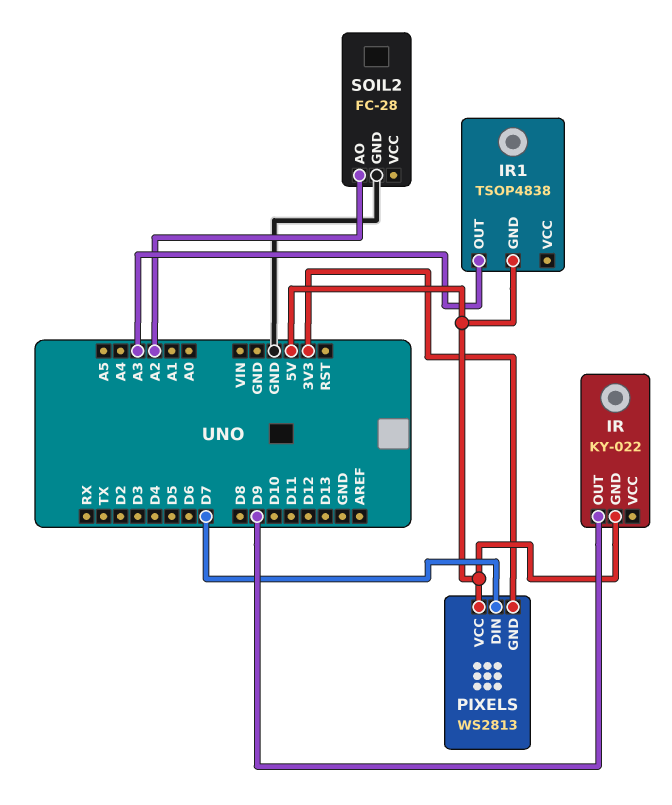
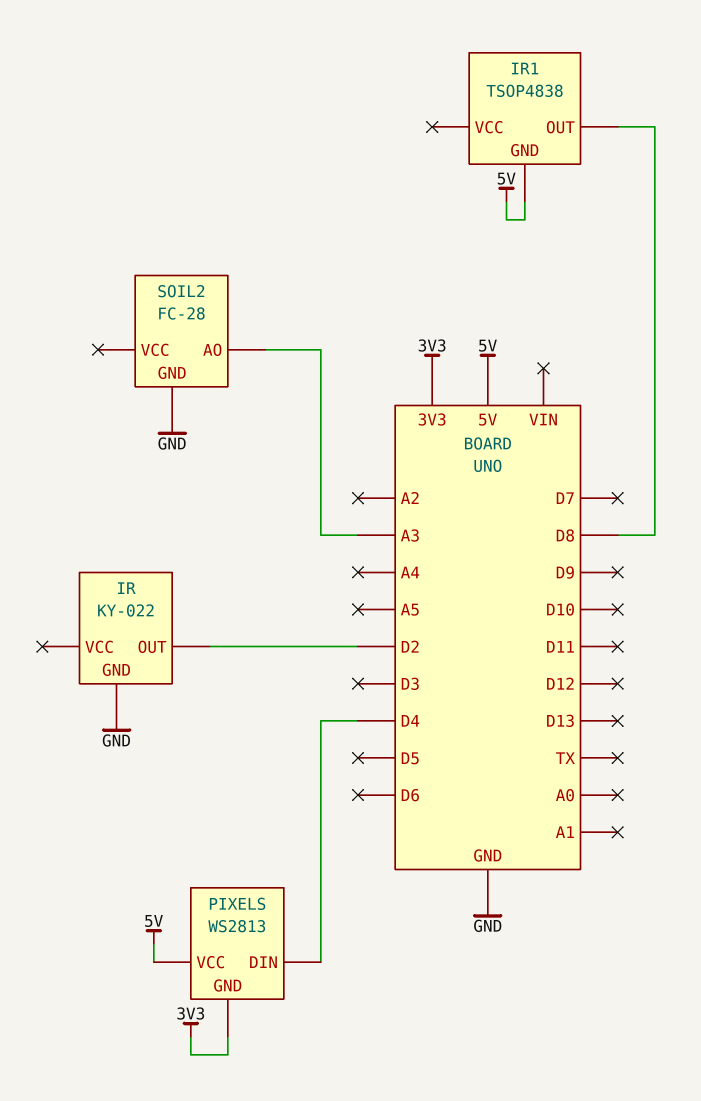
IR pin GND: 5V -> GND
IR pin OUT: D9 -> D2
IR1 pin OUT: A3 -> D8
PIXELS pin DIN: D7 -> D4
SOIL2 pin AO: A2 -> A3

